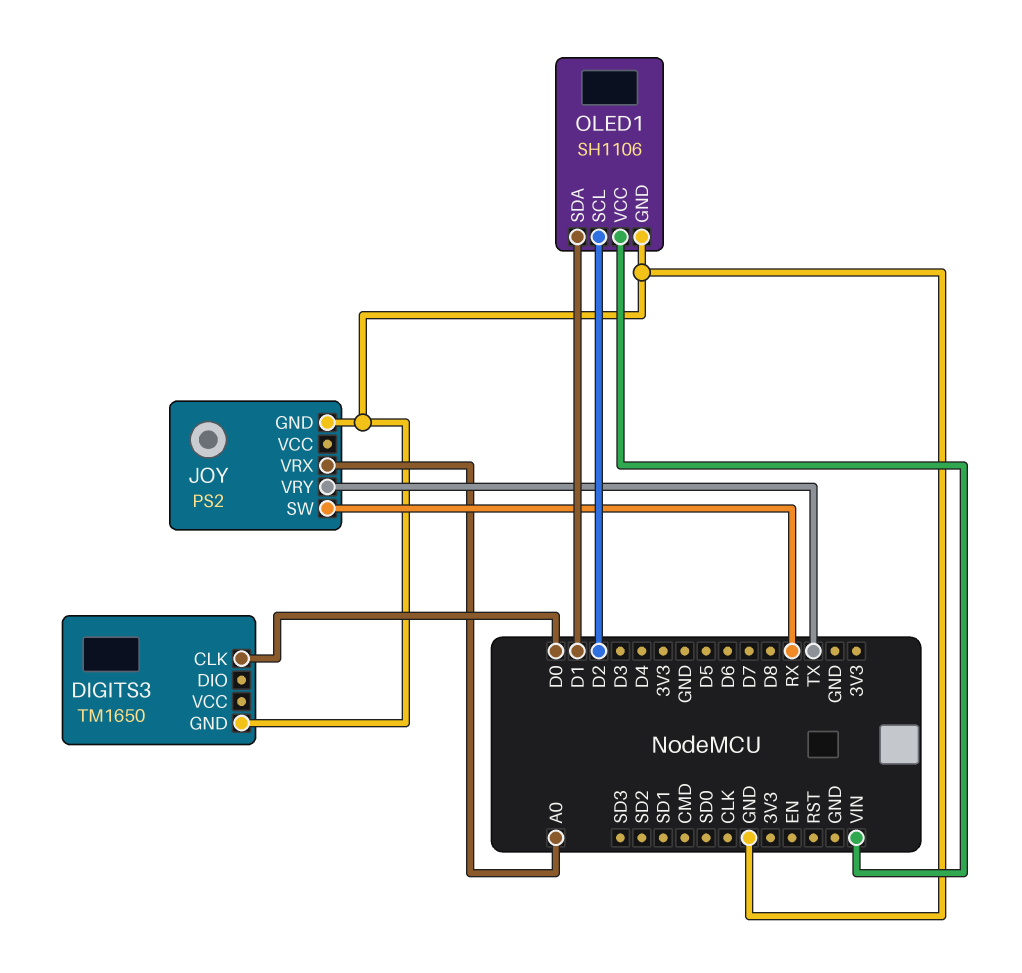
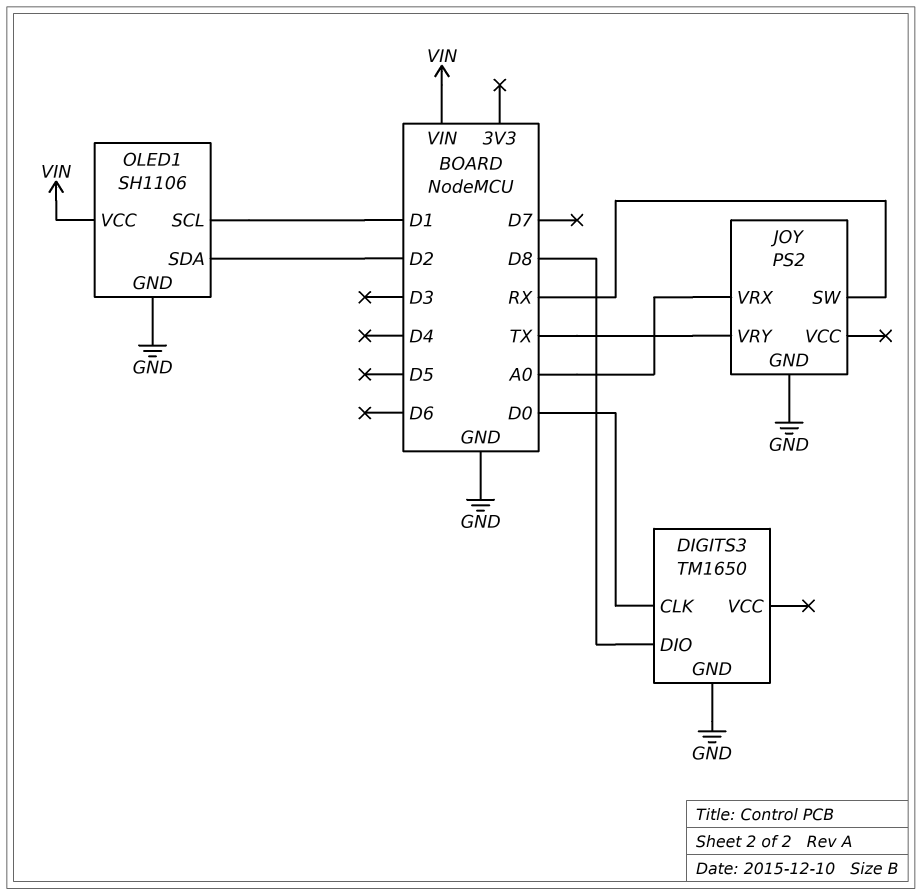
DIGITS3 pin DIO: none -> D8
OLED1 pin SCL: D2 -> D1
OLED1 pin SDA: D1 -> D2

